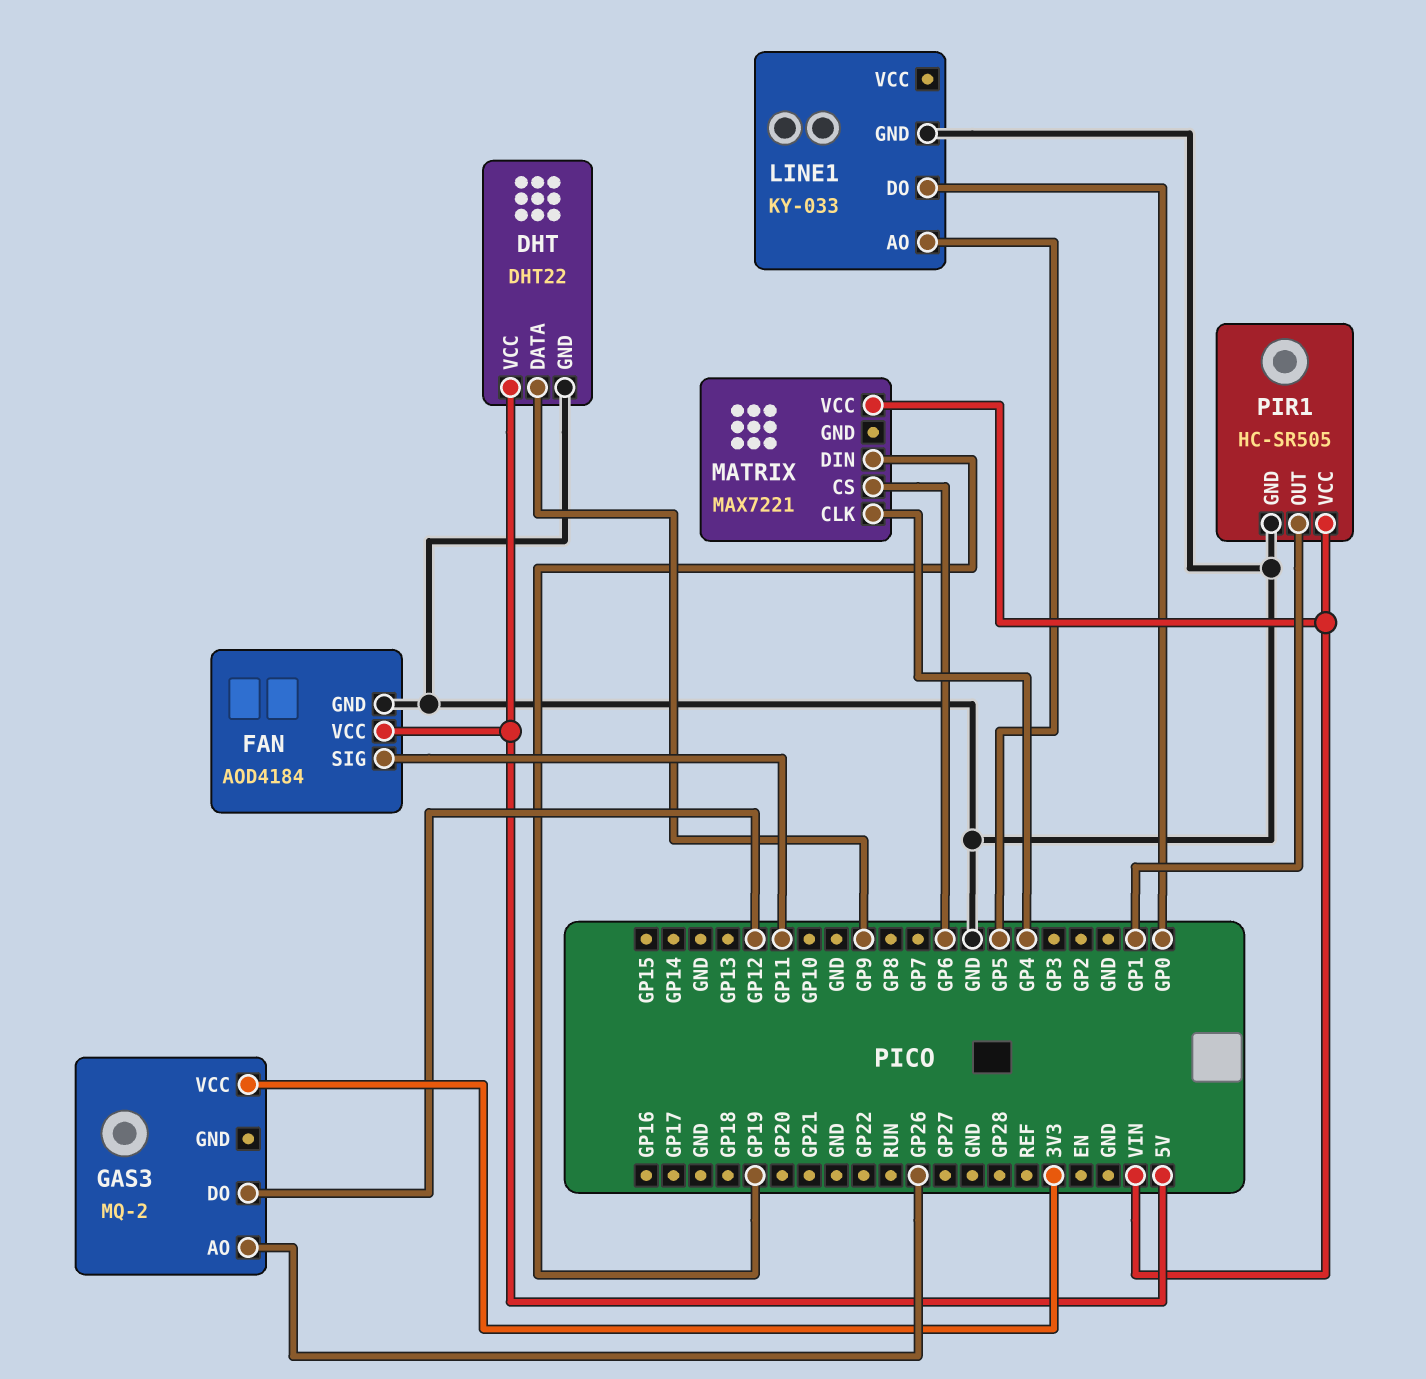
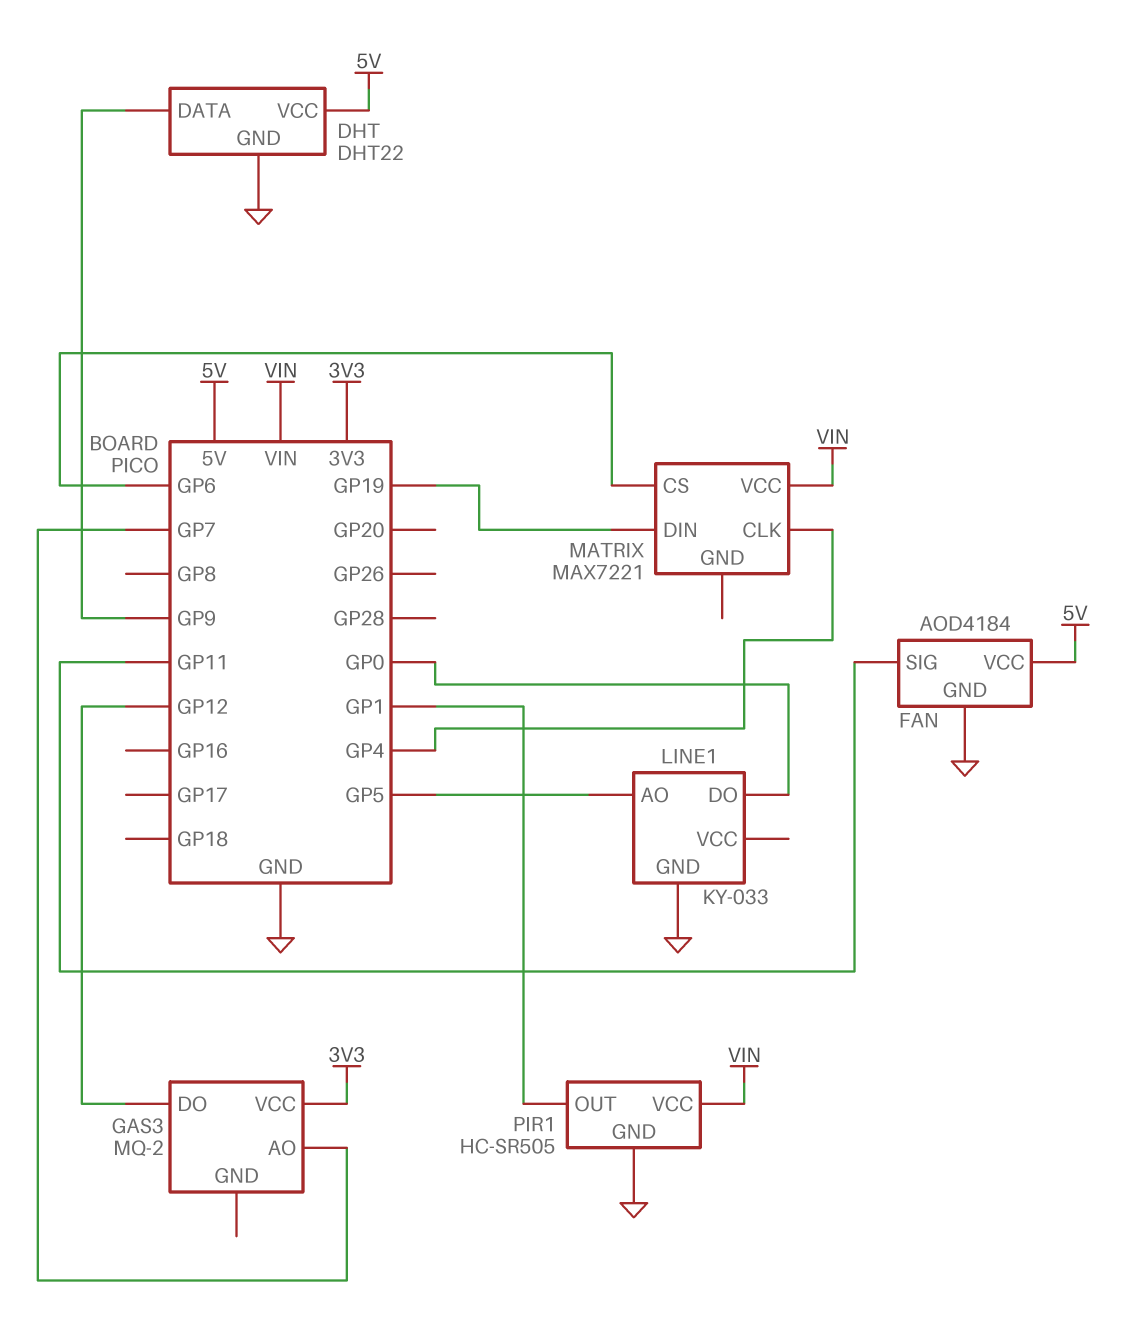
GAS3 pin AO: GP26 -> GP7

